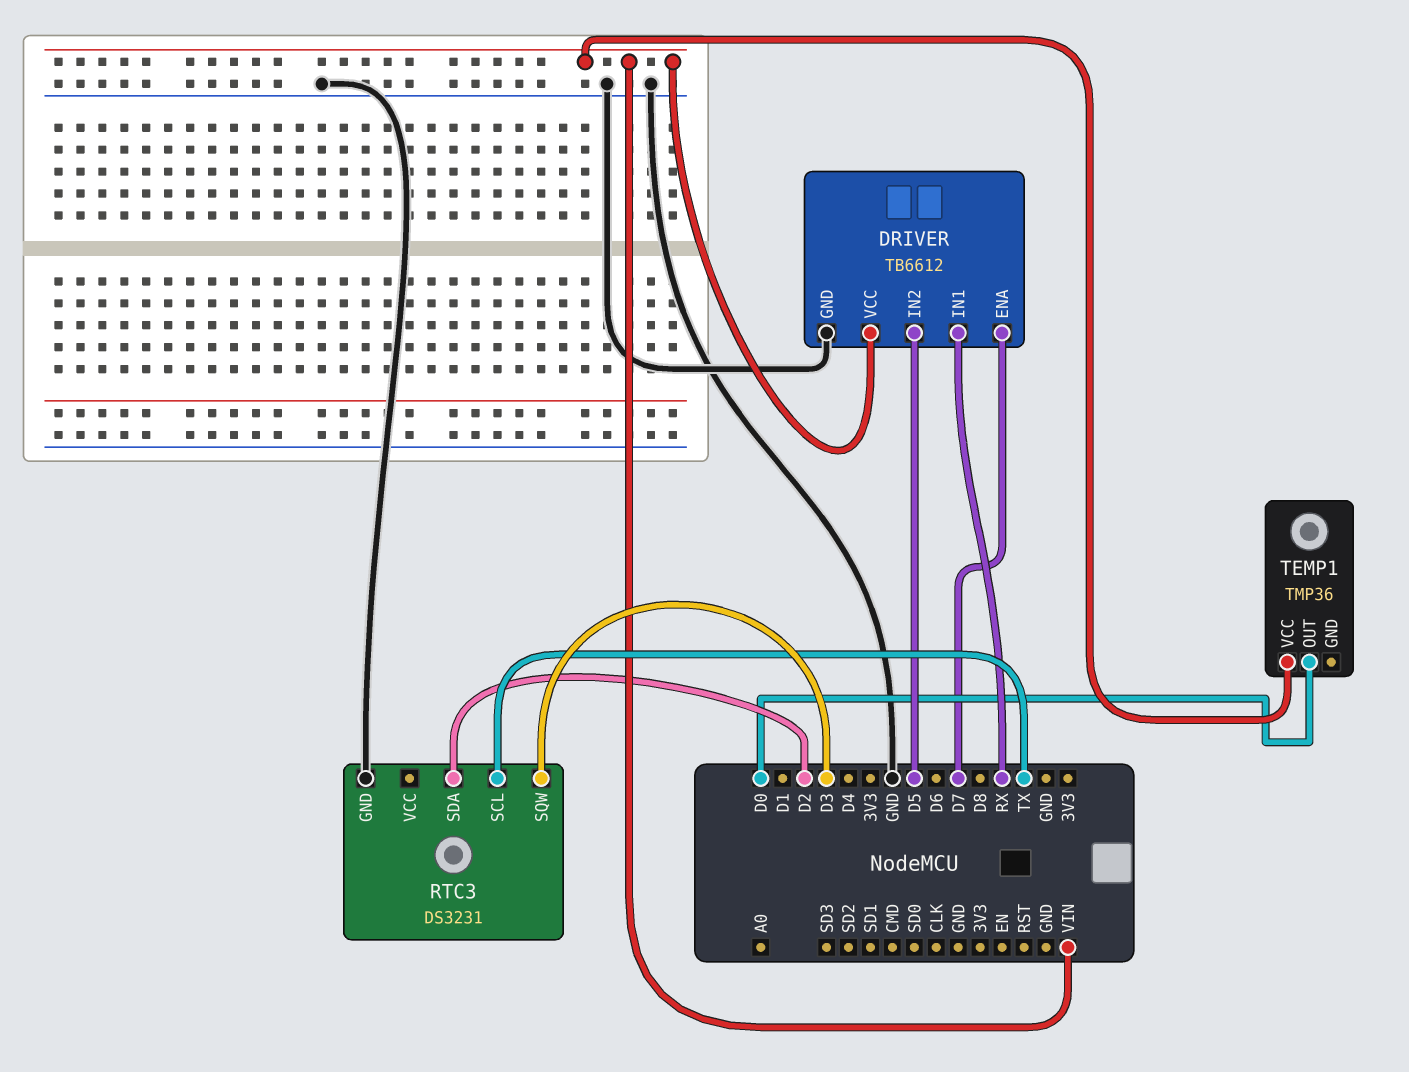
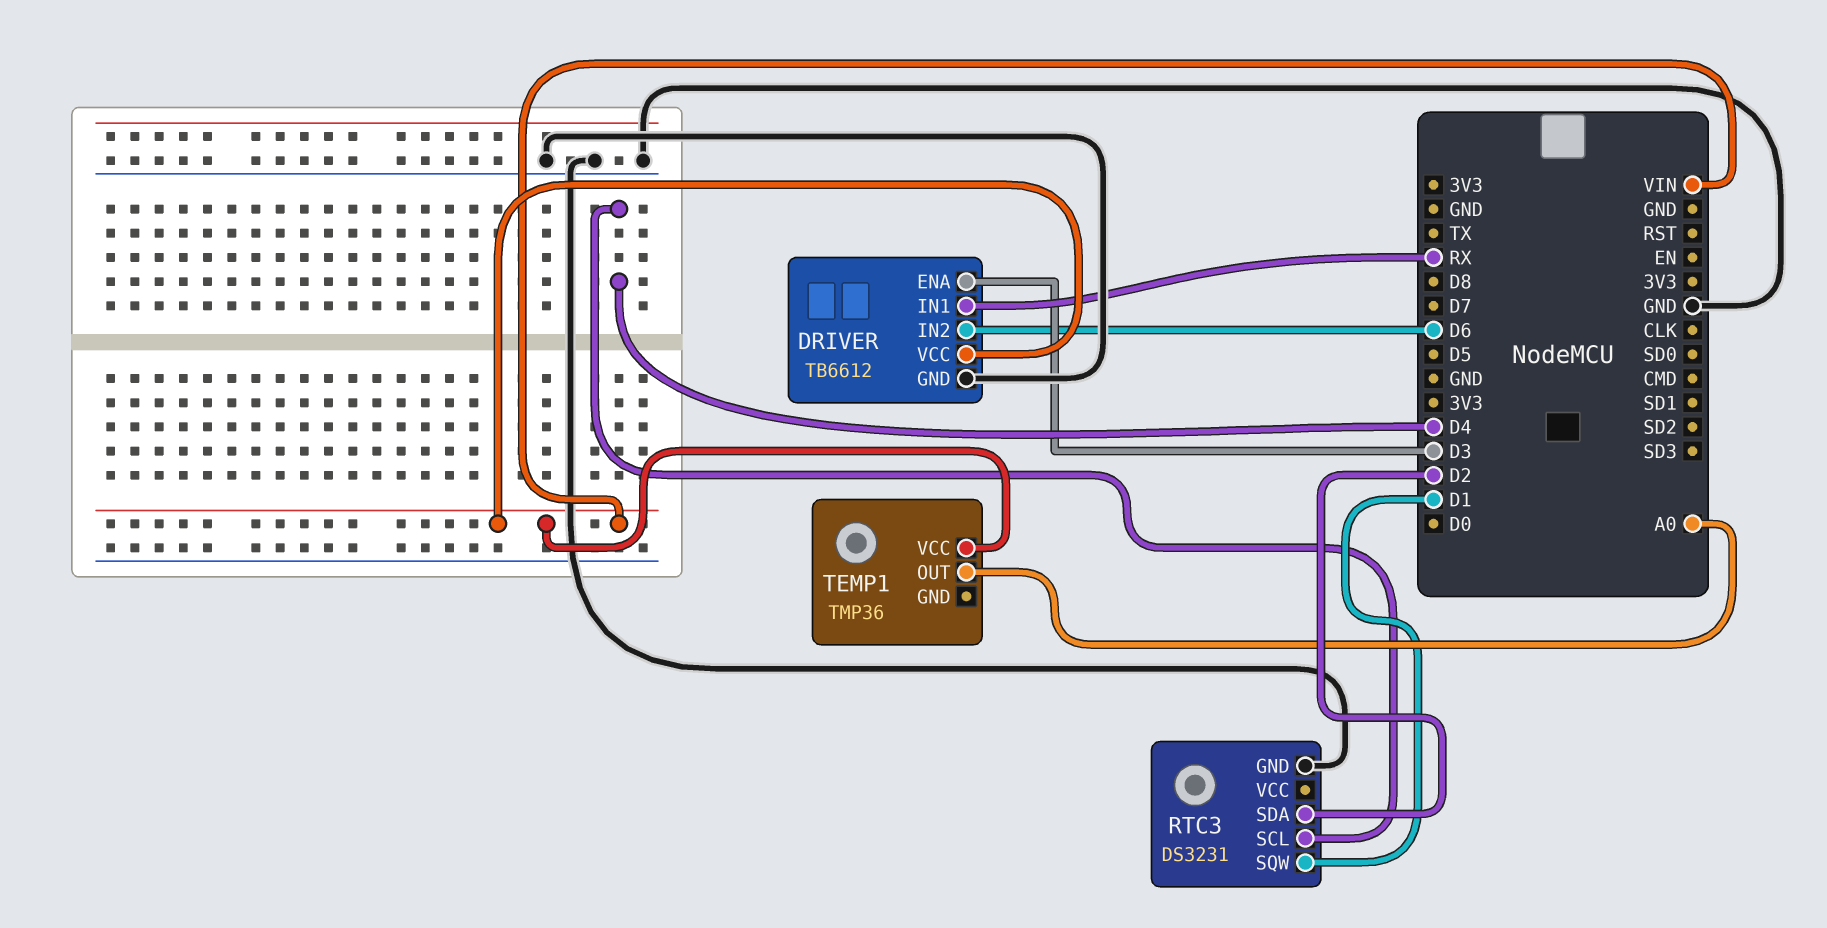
DRIVER pin ENA: D7 -> D3
DRIVER pin IN2: D5 -> D6
RTC3 pin SCL: TX -> D4
RTC3 pin SQW: D3 -> D1
TEMP1 pin OUT: D0 -> A0

